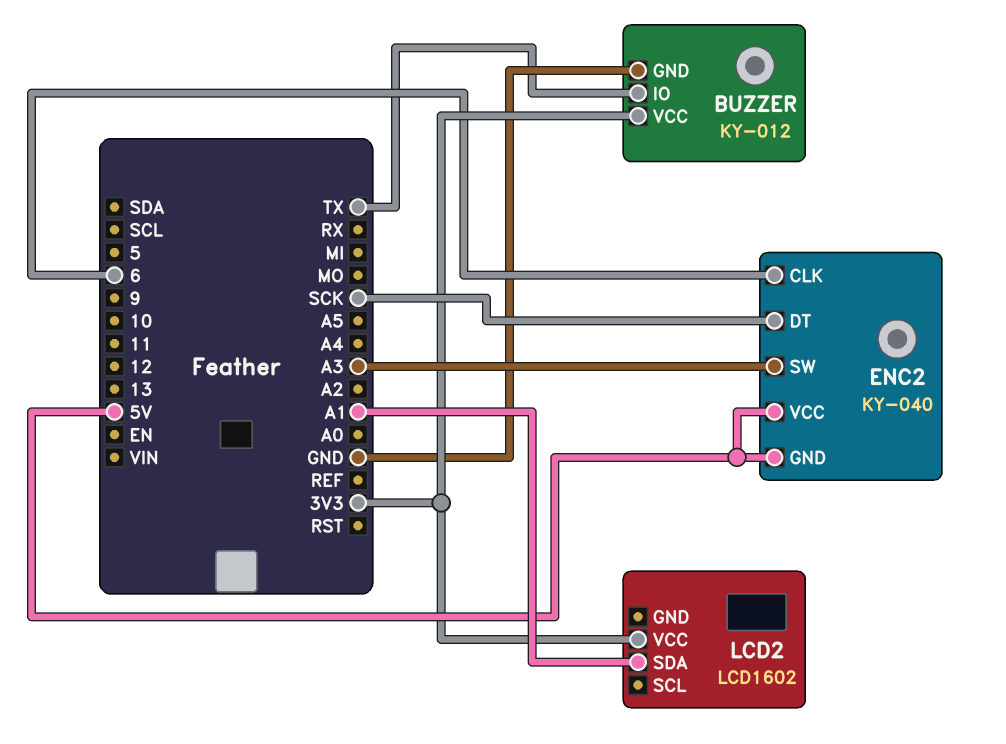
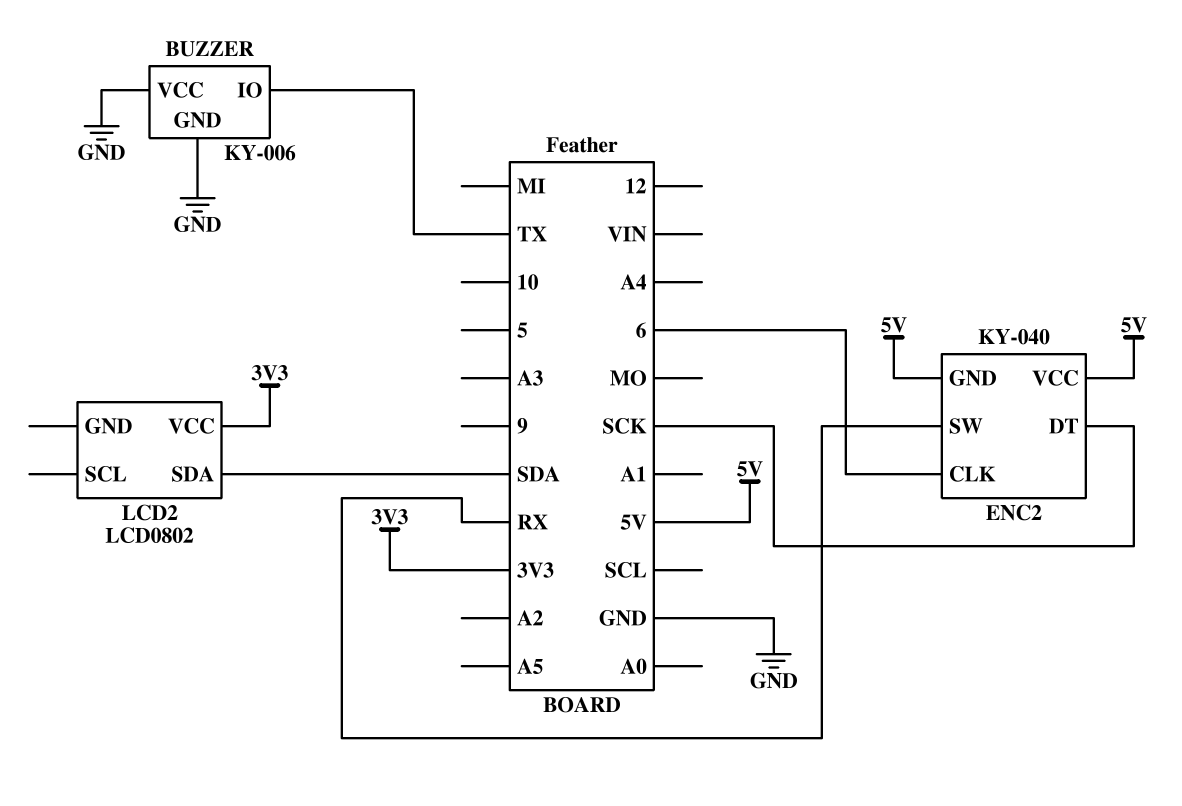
BUZZER: KY-012 -> KY-006
BUZZER pin VCC: 3V3 -> GND
ENC2 pin SW: A3 -> RX
LCD2: LCD1602 -> LCD0802
LCD2 pin SDA: A1 -> SDA

